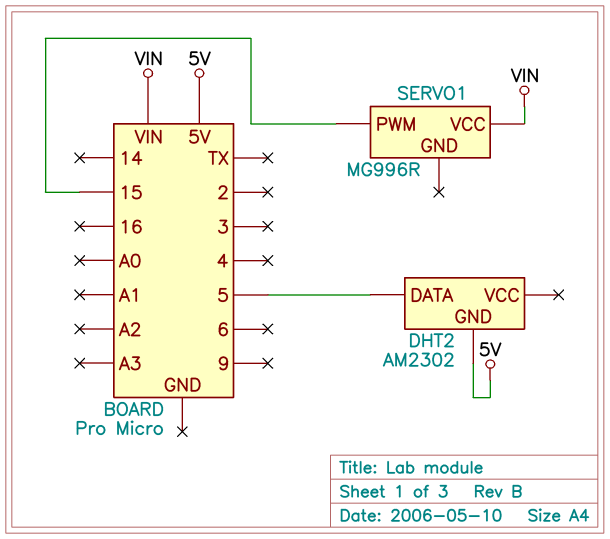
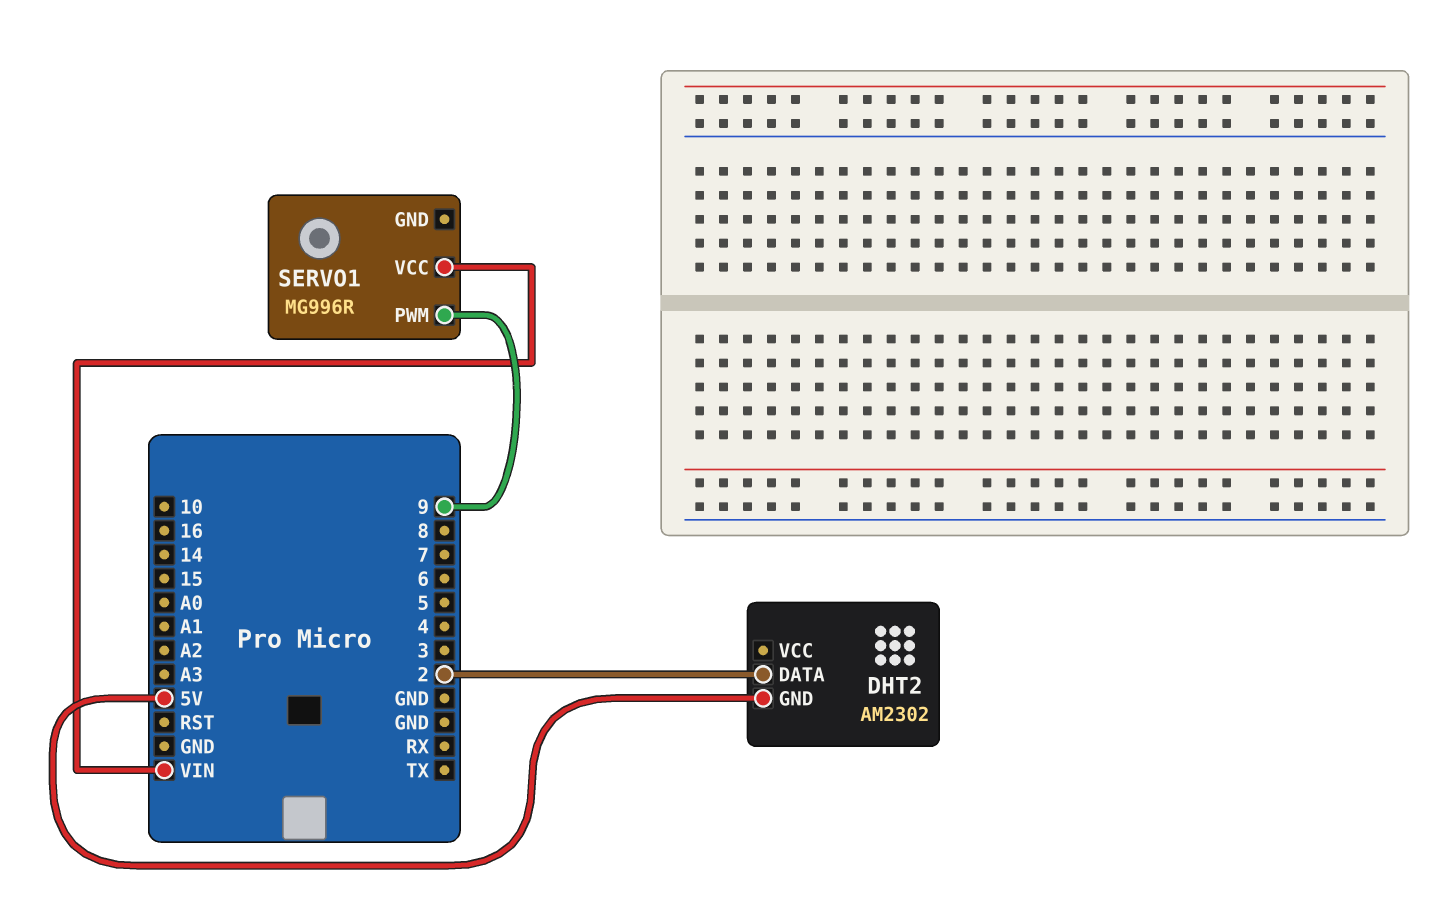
DHT2 pin DATA: 5 -> 2
SERVO1 pin PWM: 15 -> 9

